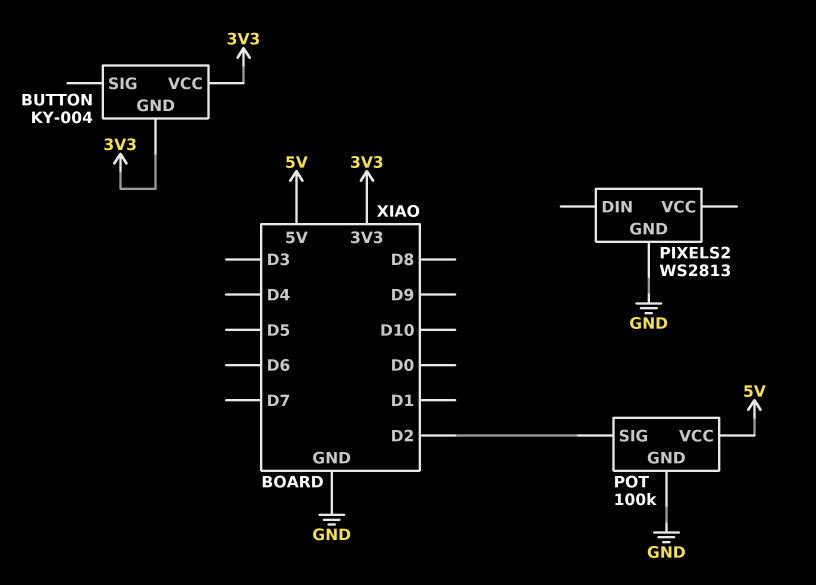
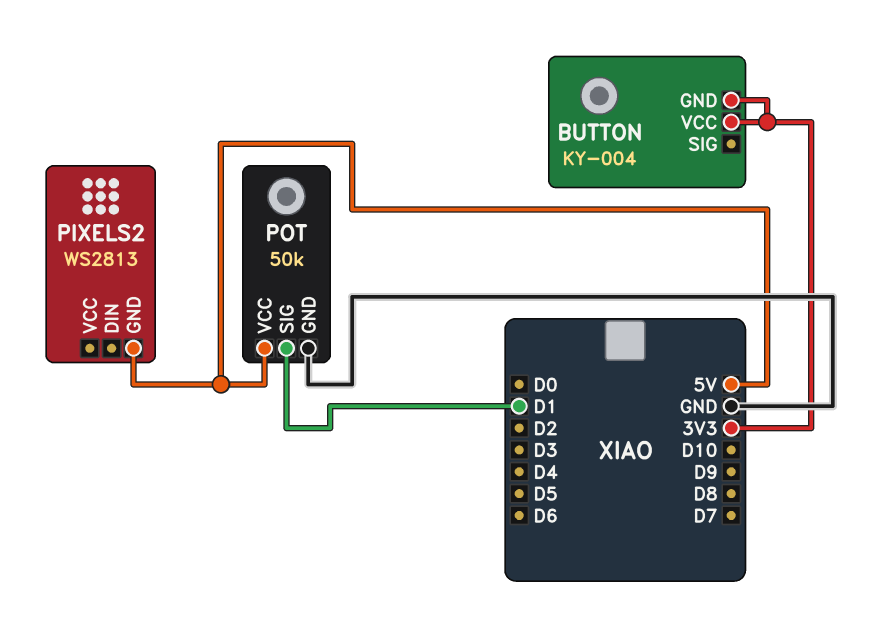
PIXELS2 pin GND: GND -> 5V
POT: 100k -> 50k
POT pin SIG: D2 -> D1

